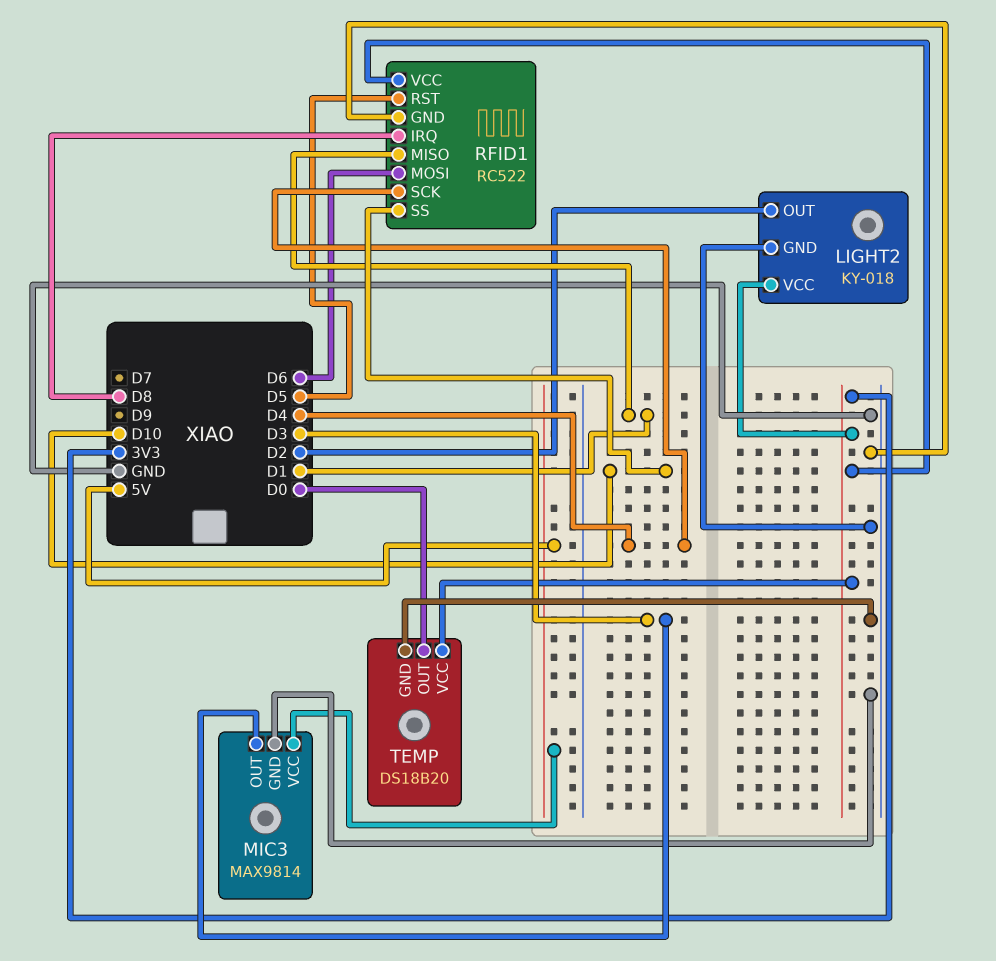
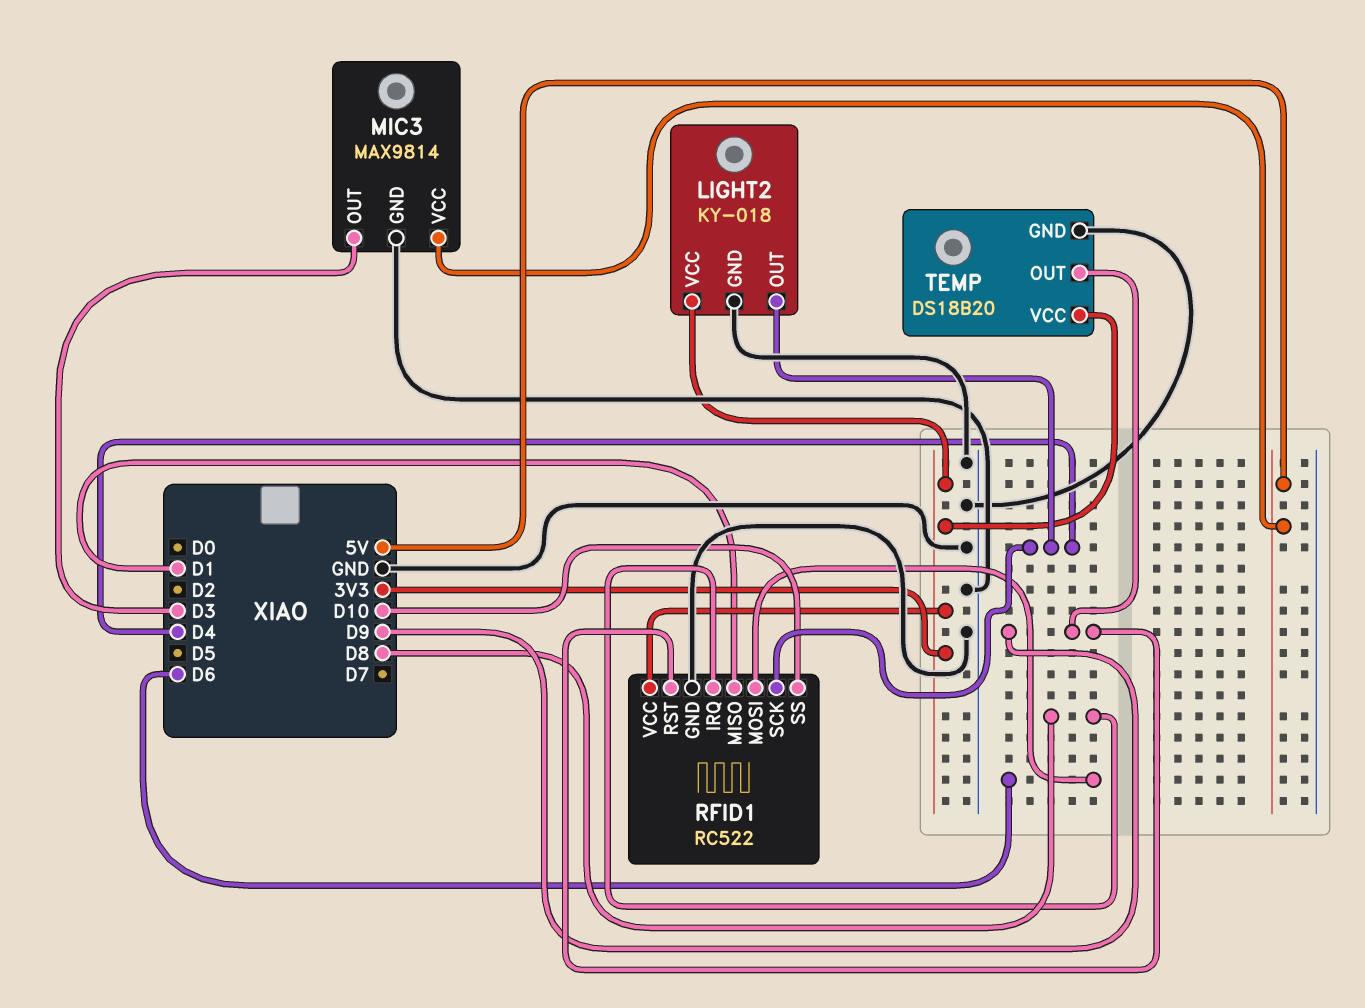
LIGHT2 pin OUT: D2 -> D4
RFID1 pin RST: D5 -> D9
TEMP pin OUT: D0 -> D9

